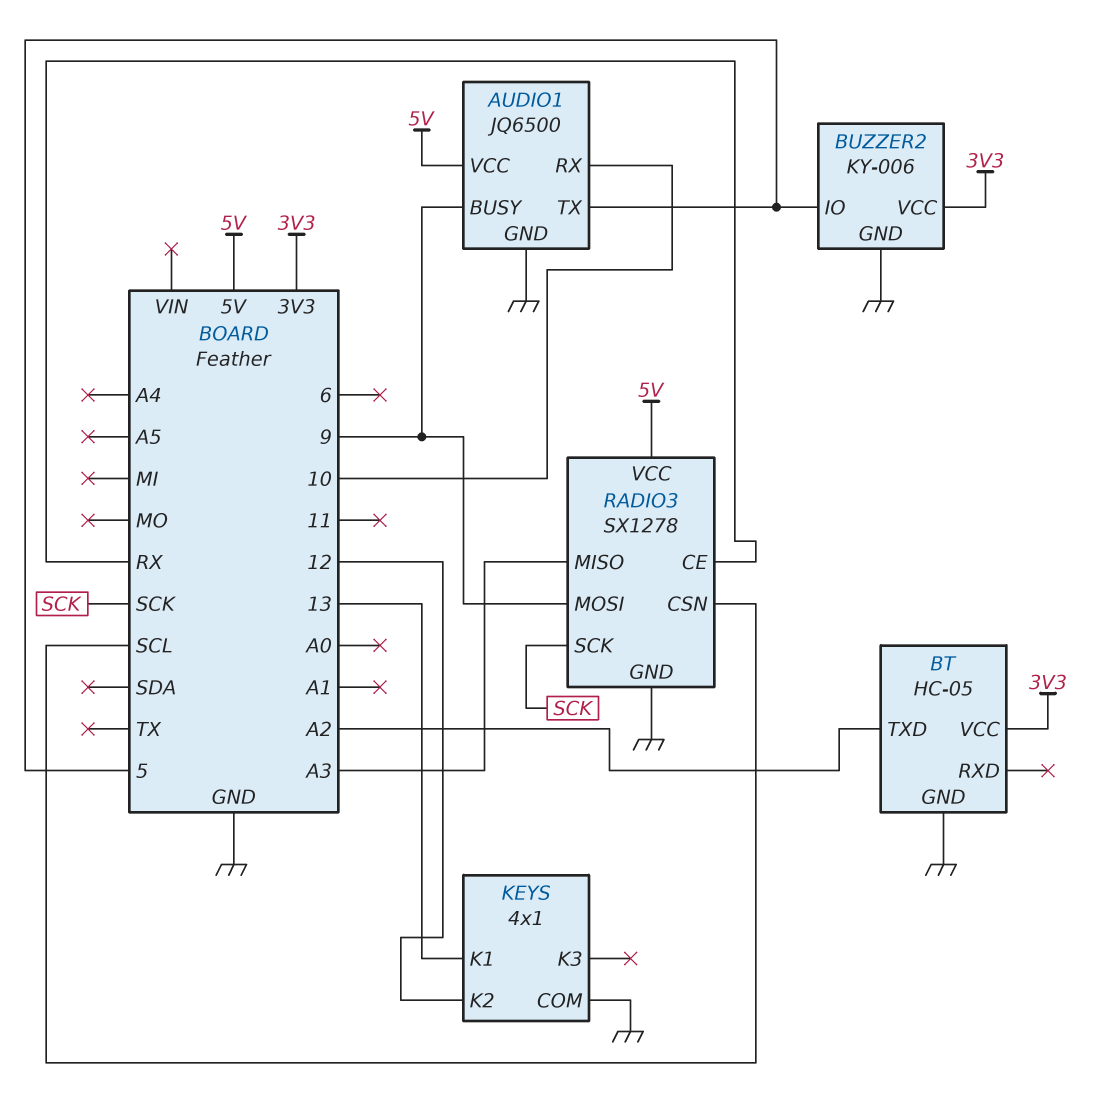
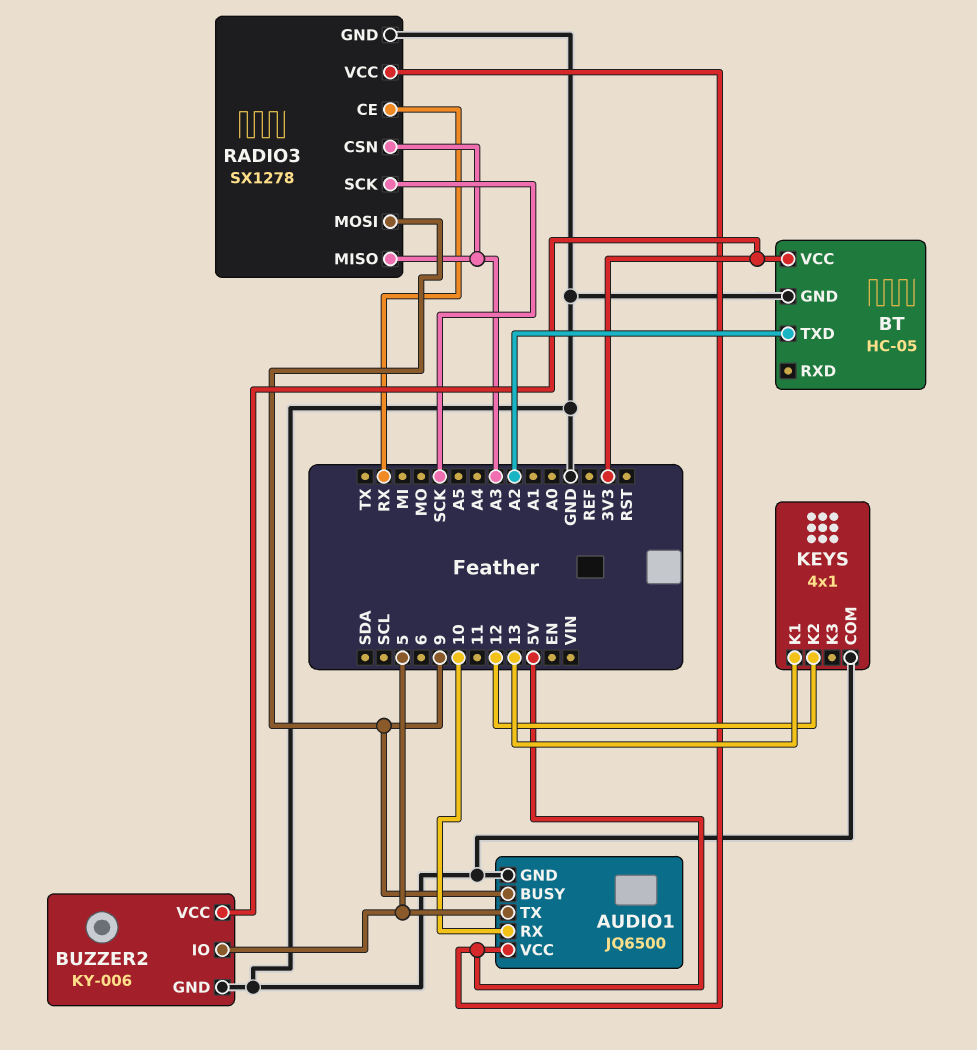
RADIO3 pin CSN: SCL -> A3

